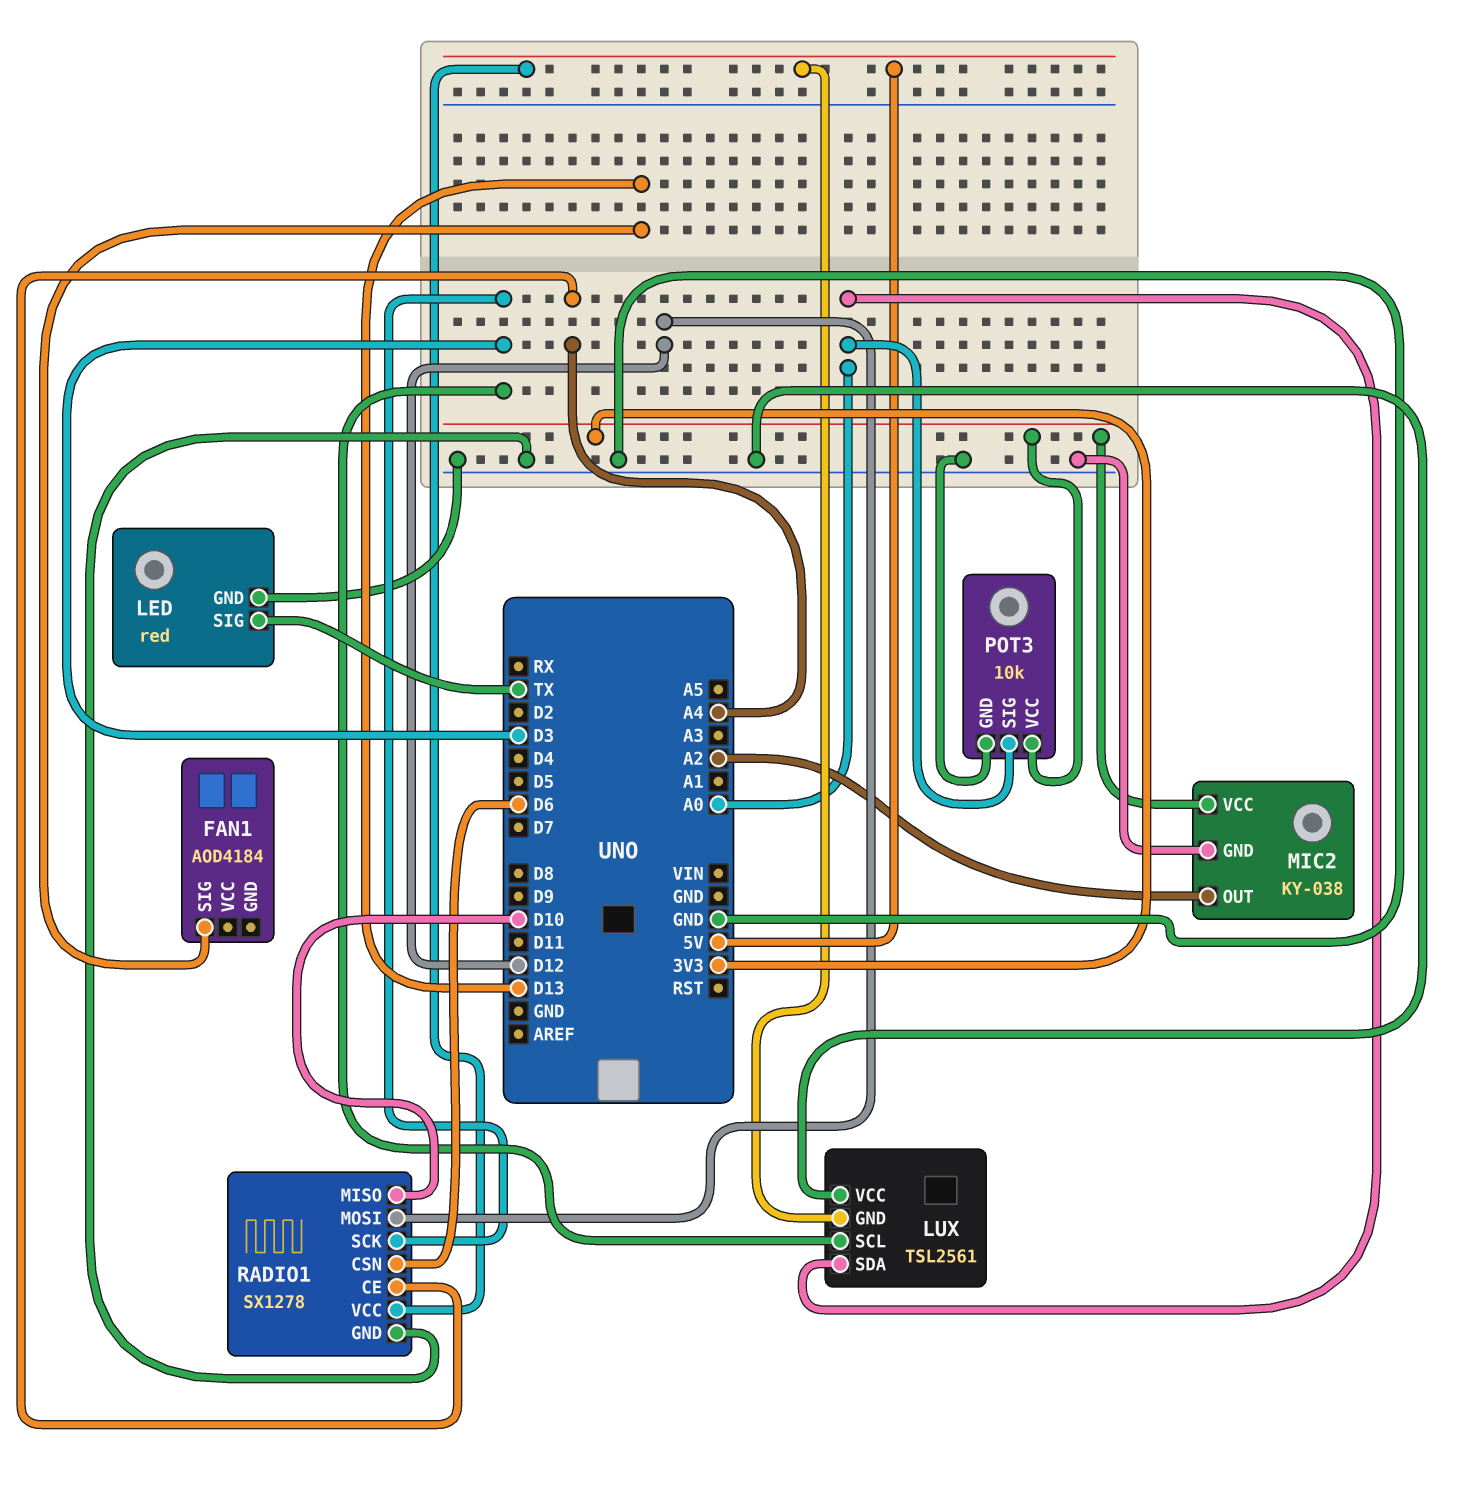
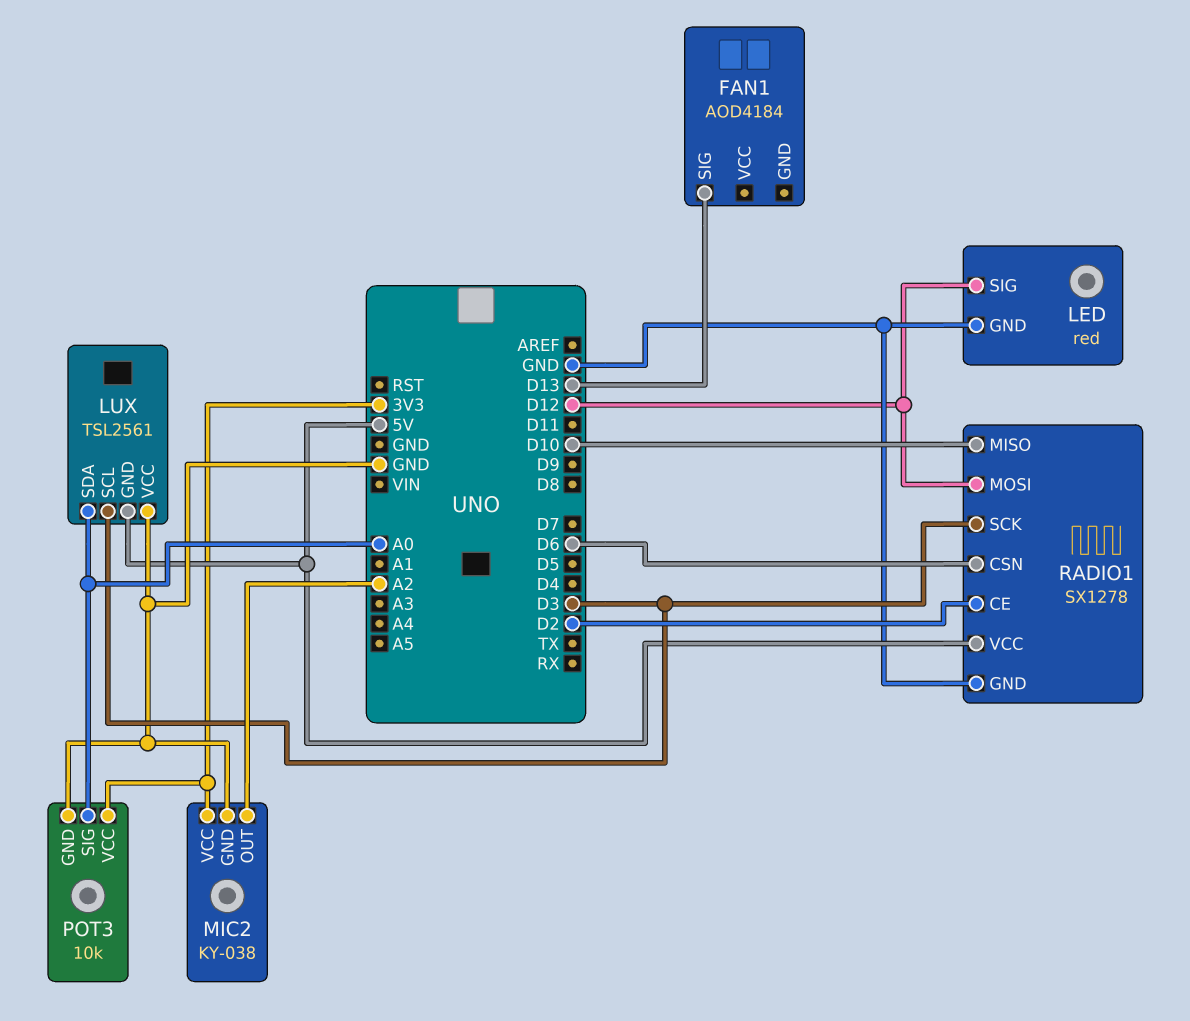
LED pin SIG: TX -> D12
RADIO1 pin CE: A4 -> D2

